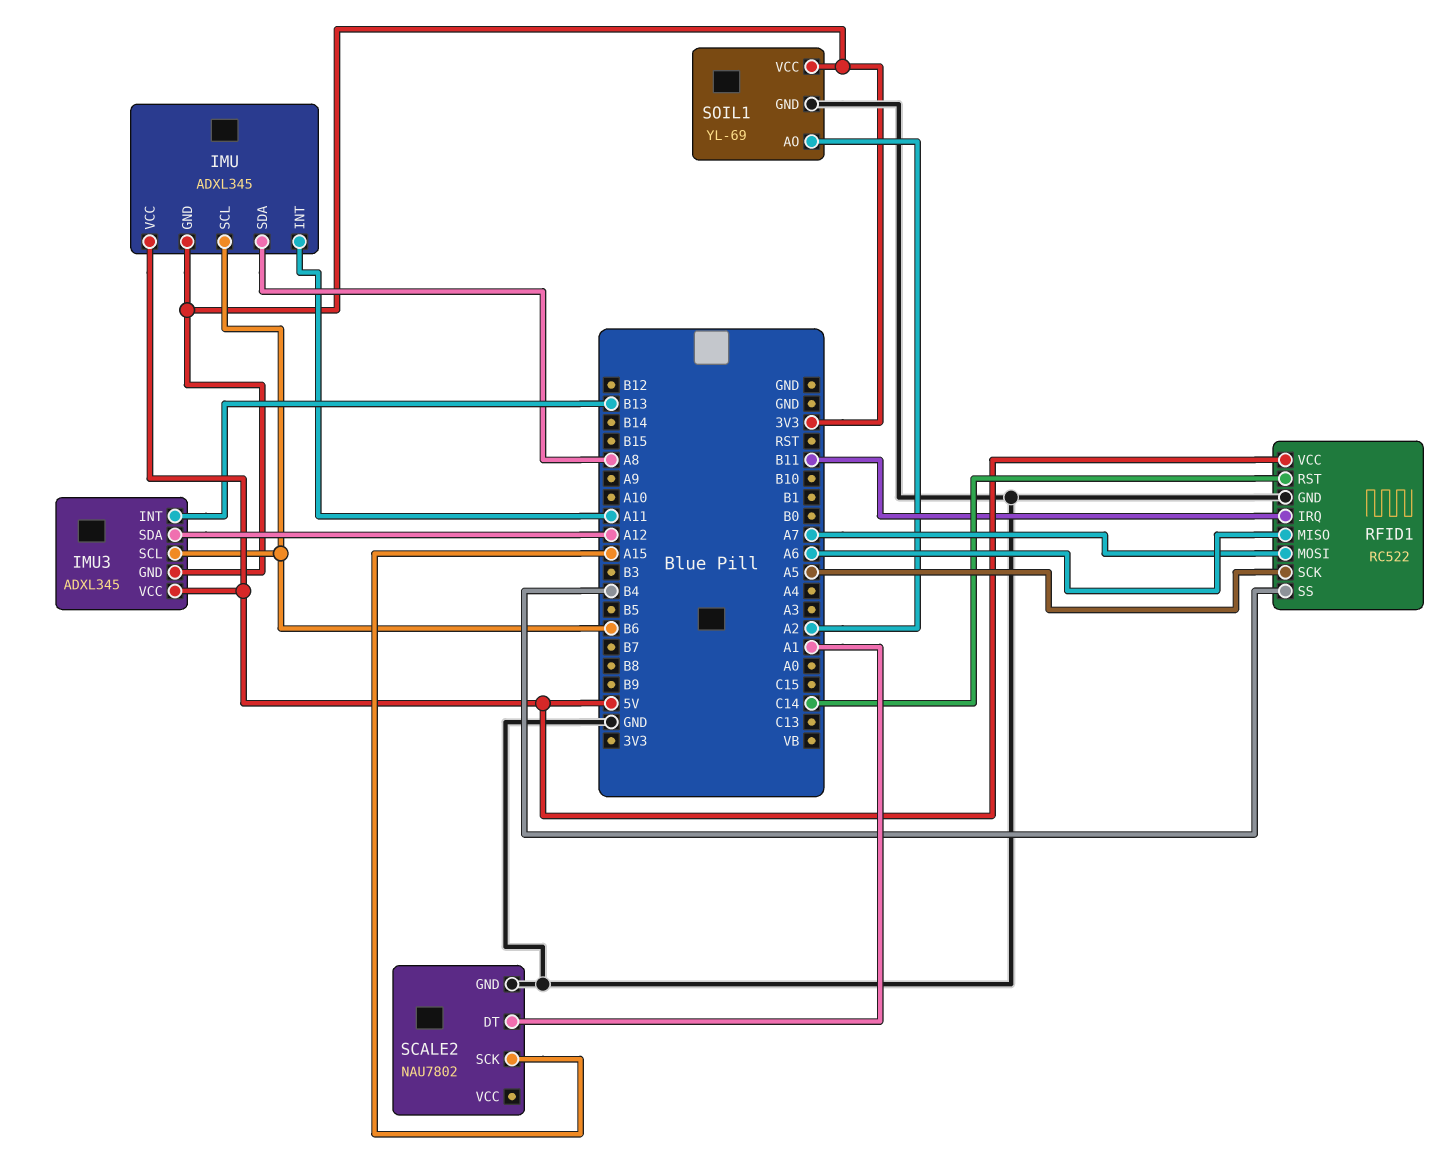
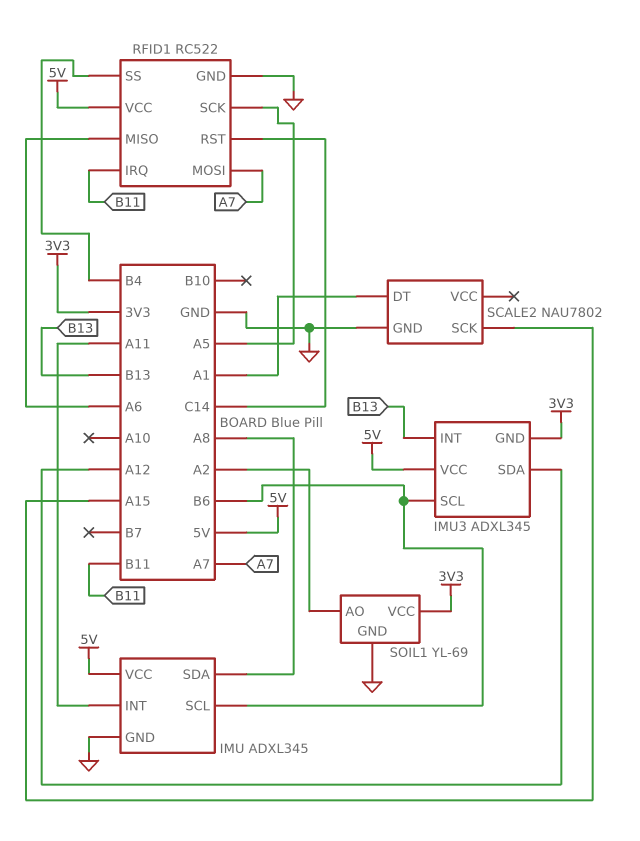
IMU pin GND: 3V3 -> GND

